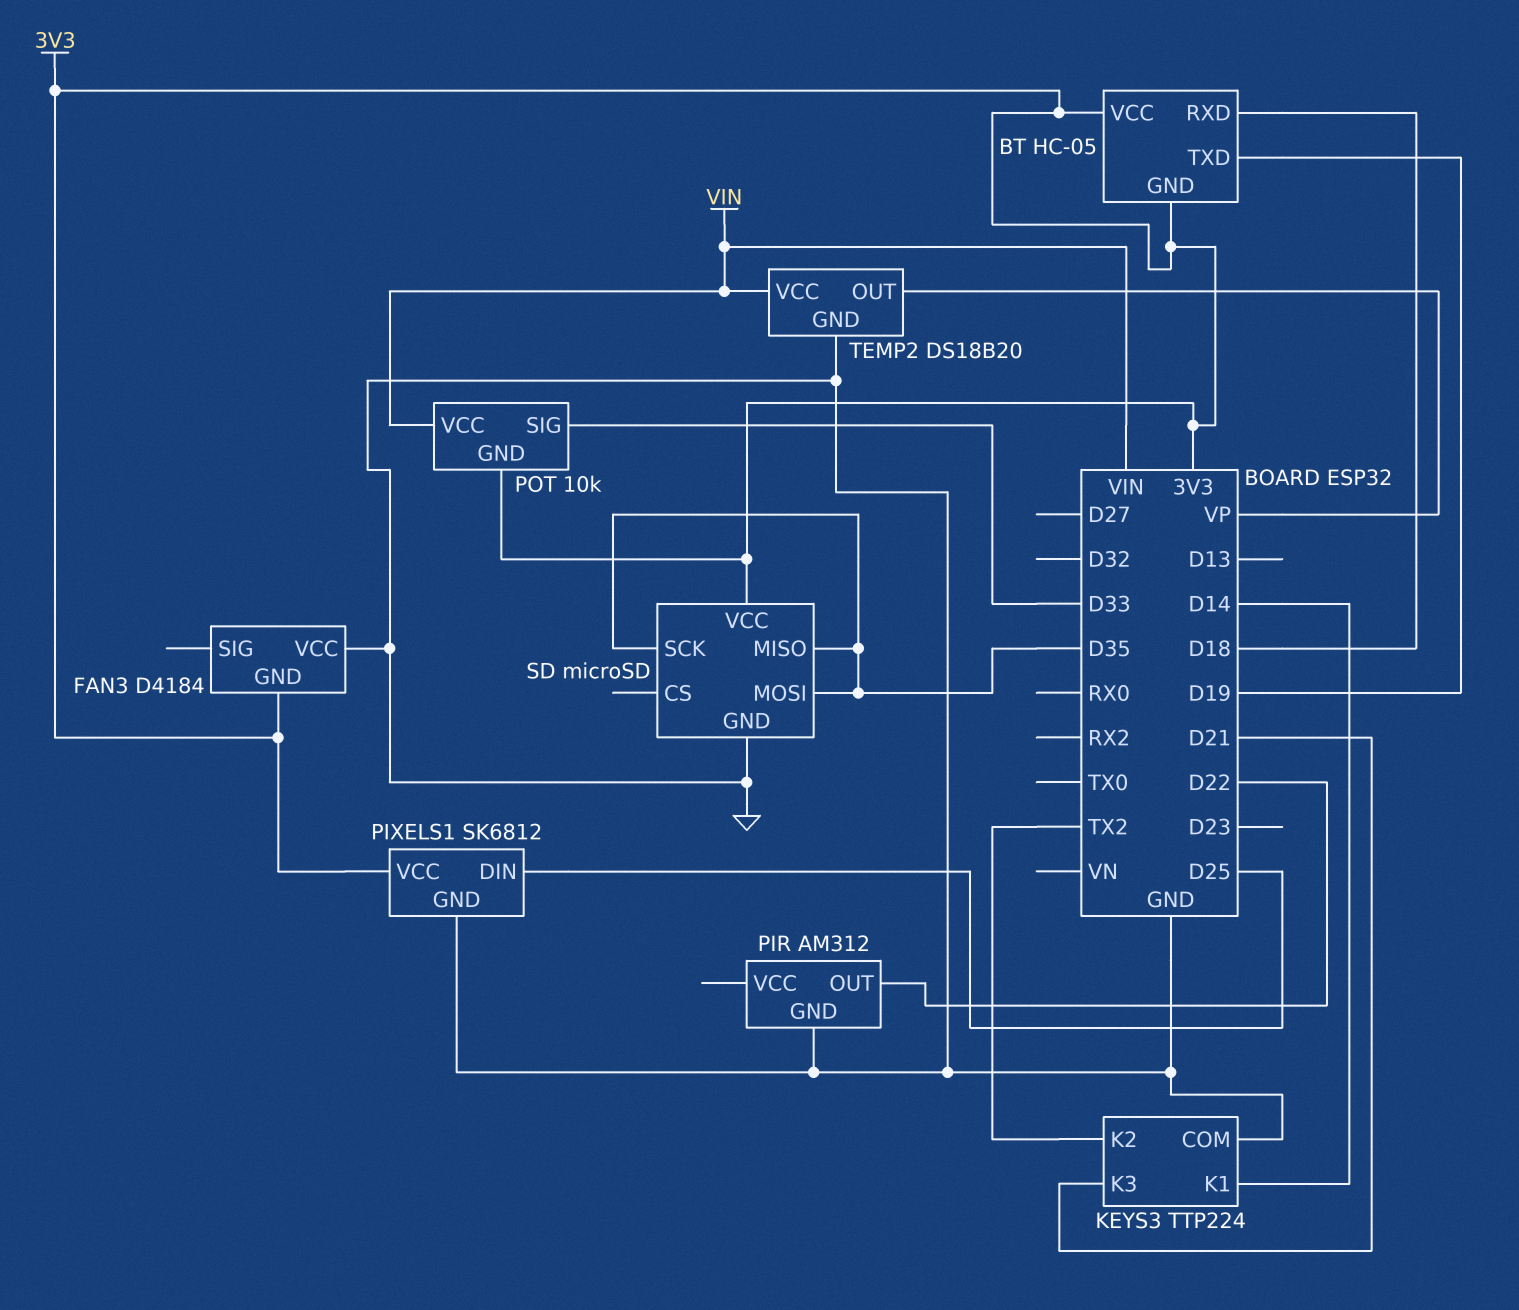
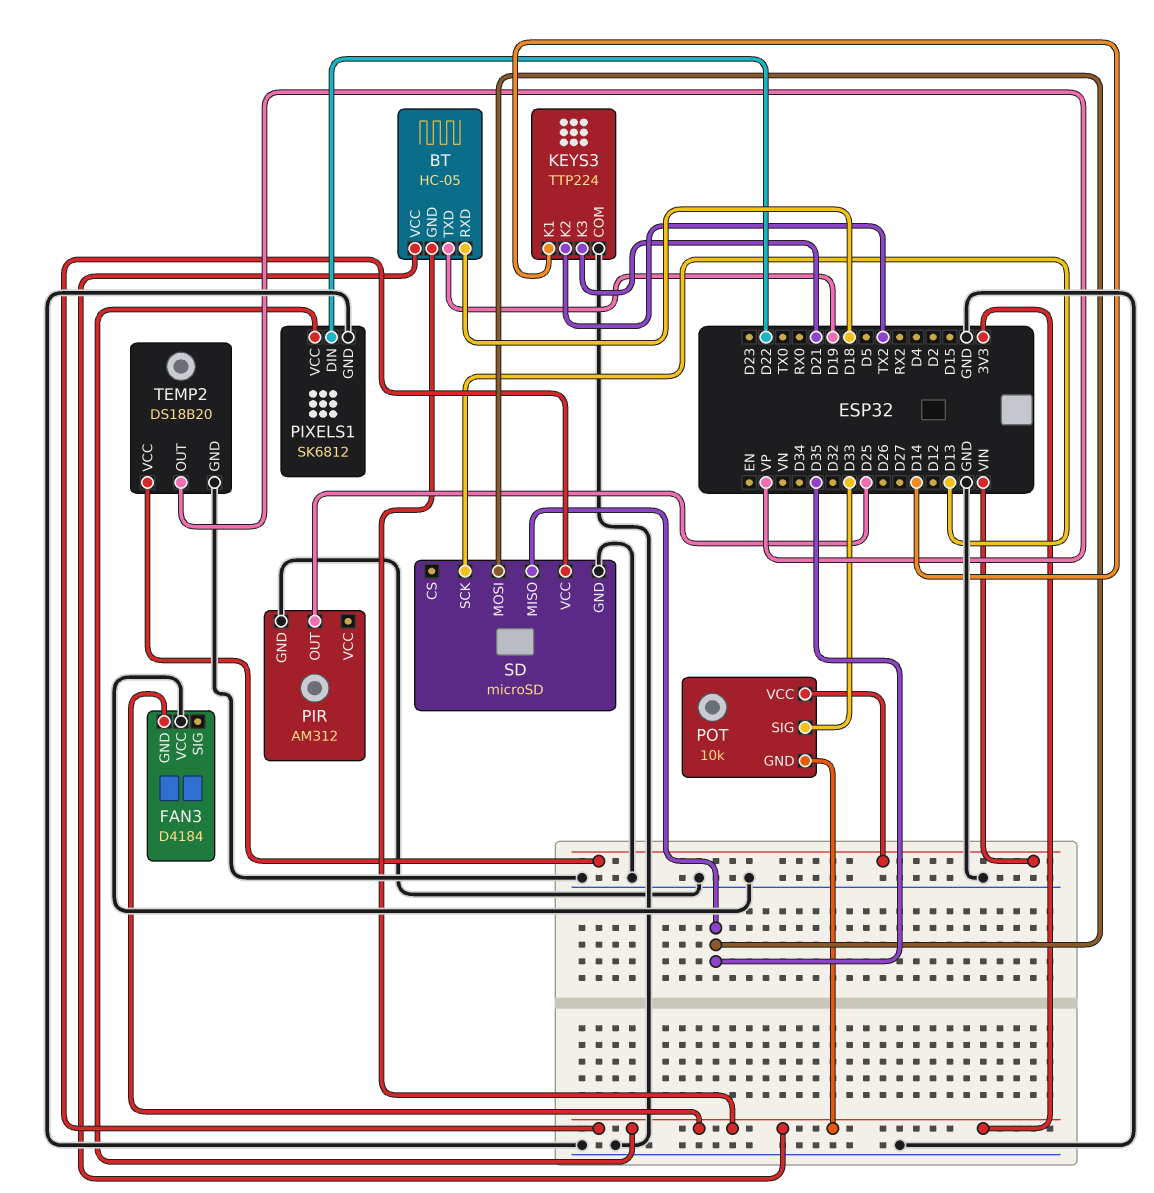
PIR pin OUT: D22 -> D25
PIXELS1 pin DIN: D25 -> D22
SD pin SCK: D35 -> D13

